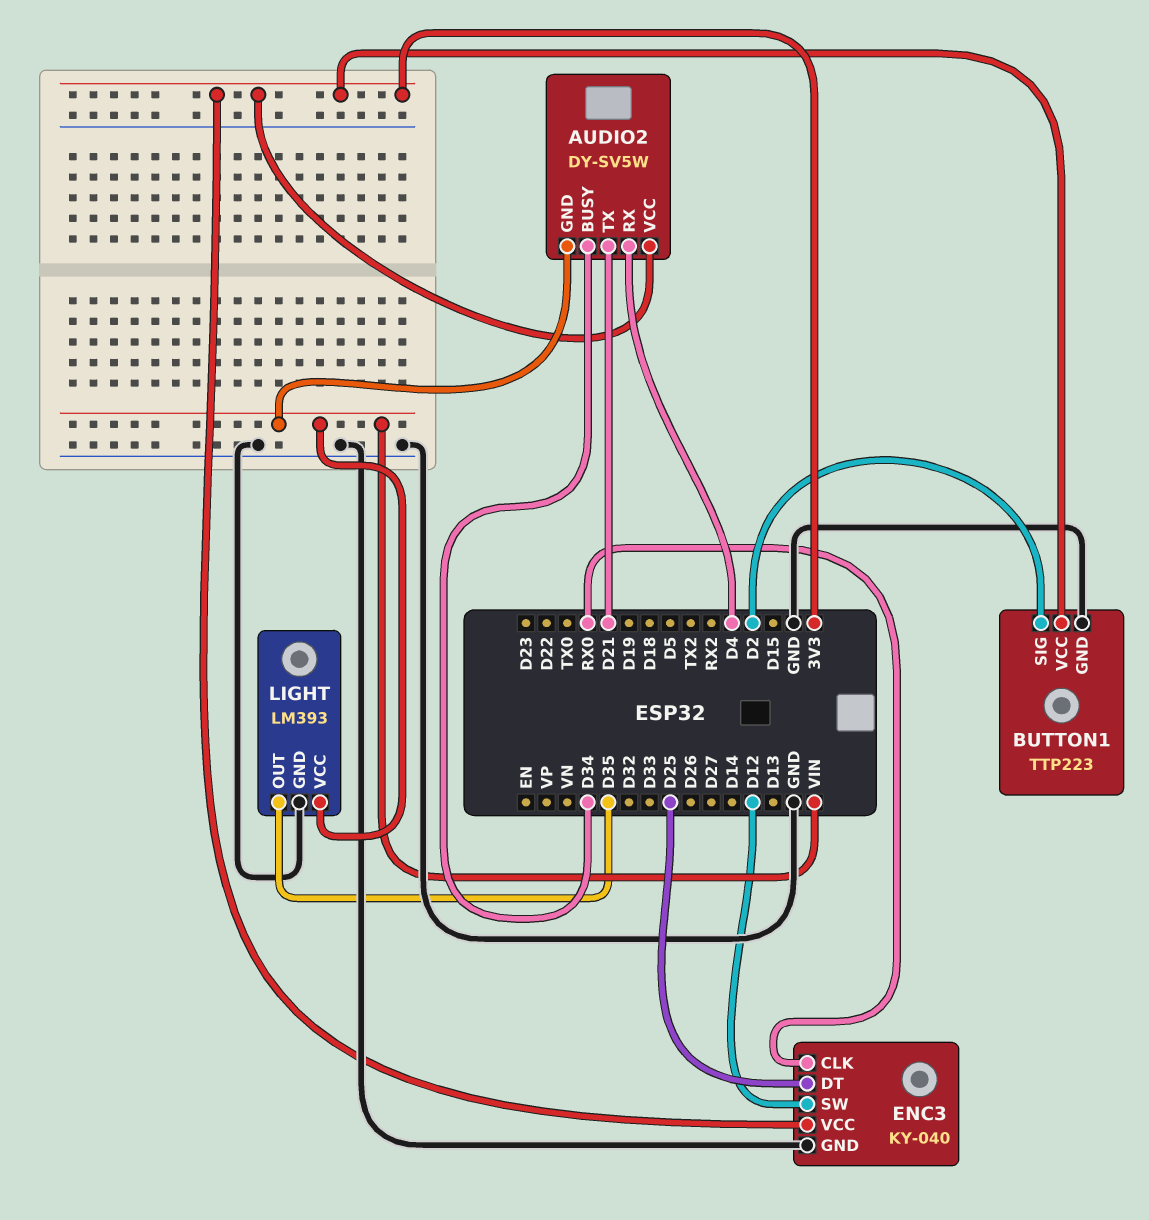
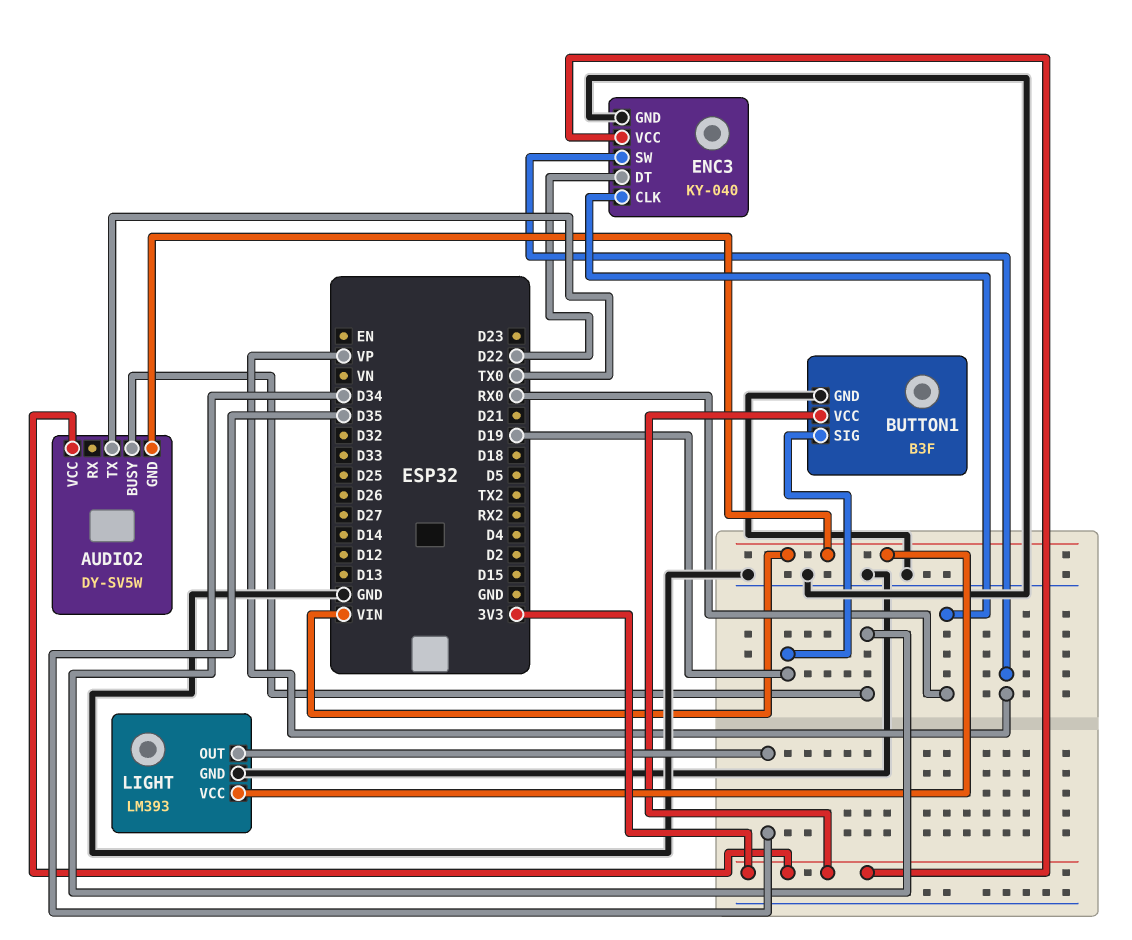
AUDIO2 pin RX: D4 -> none
AUDIO2 pin TX: D21 -> TX0
BUTTON1: TTP223 -> B3F
BUTTON1 pin SIG: D2 -> D19
ENC3 pin DT: D25 -> D22
ENC3 pin SW: D12 -> VP

